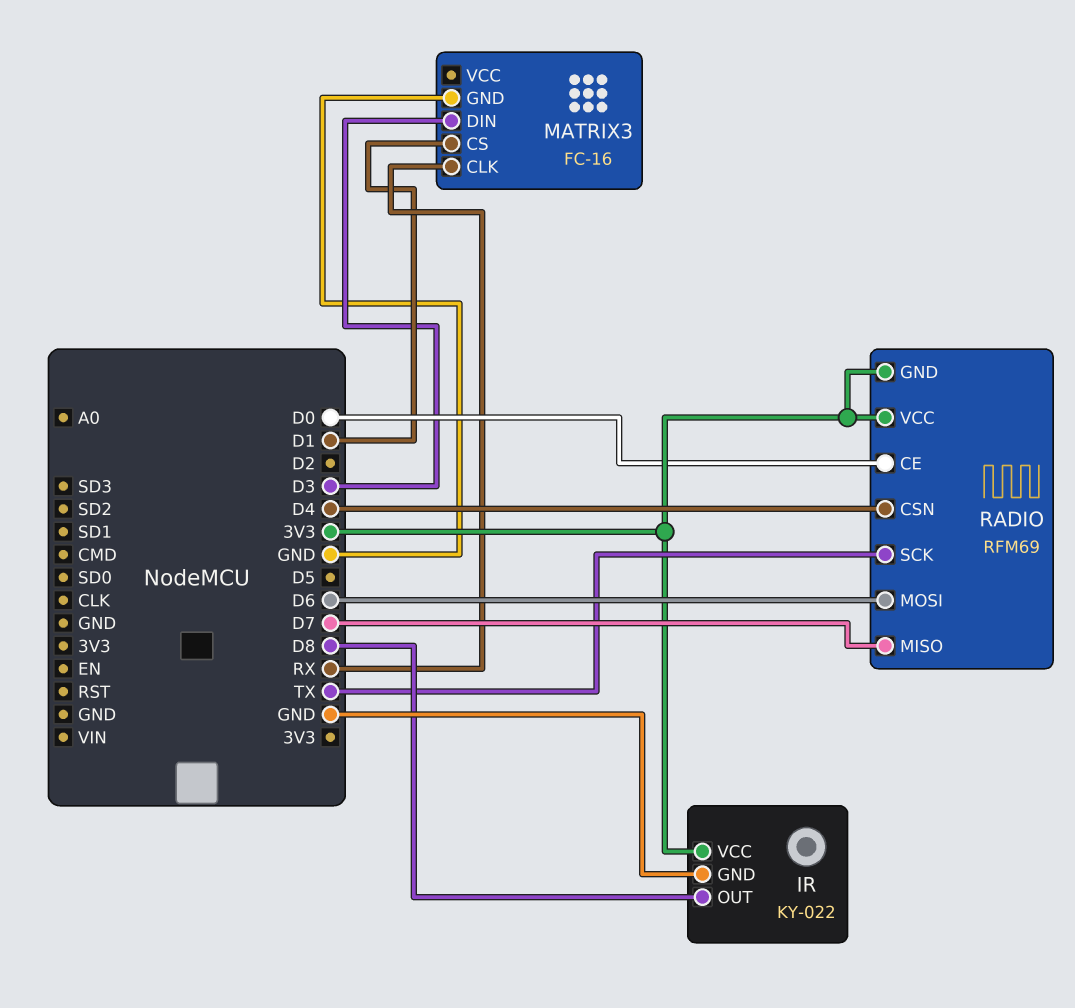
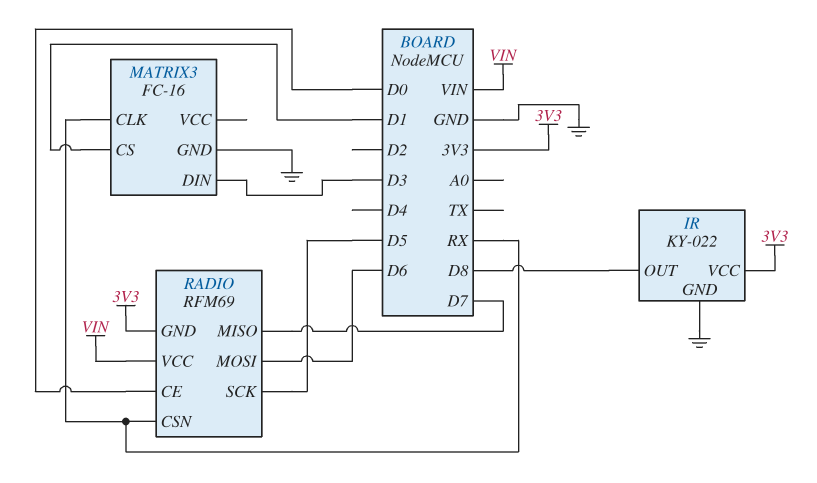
RADIO pin CSN: D4 -> RX
RADIO pin SCK: TX -> D5
RADIO pin VCC: 3V3 -> VIN

